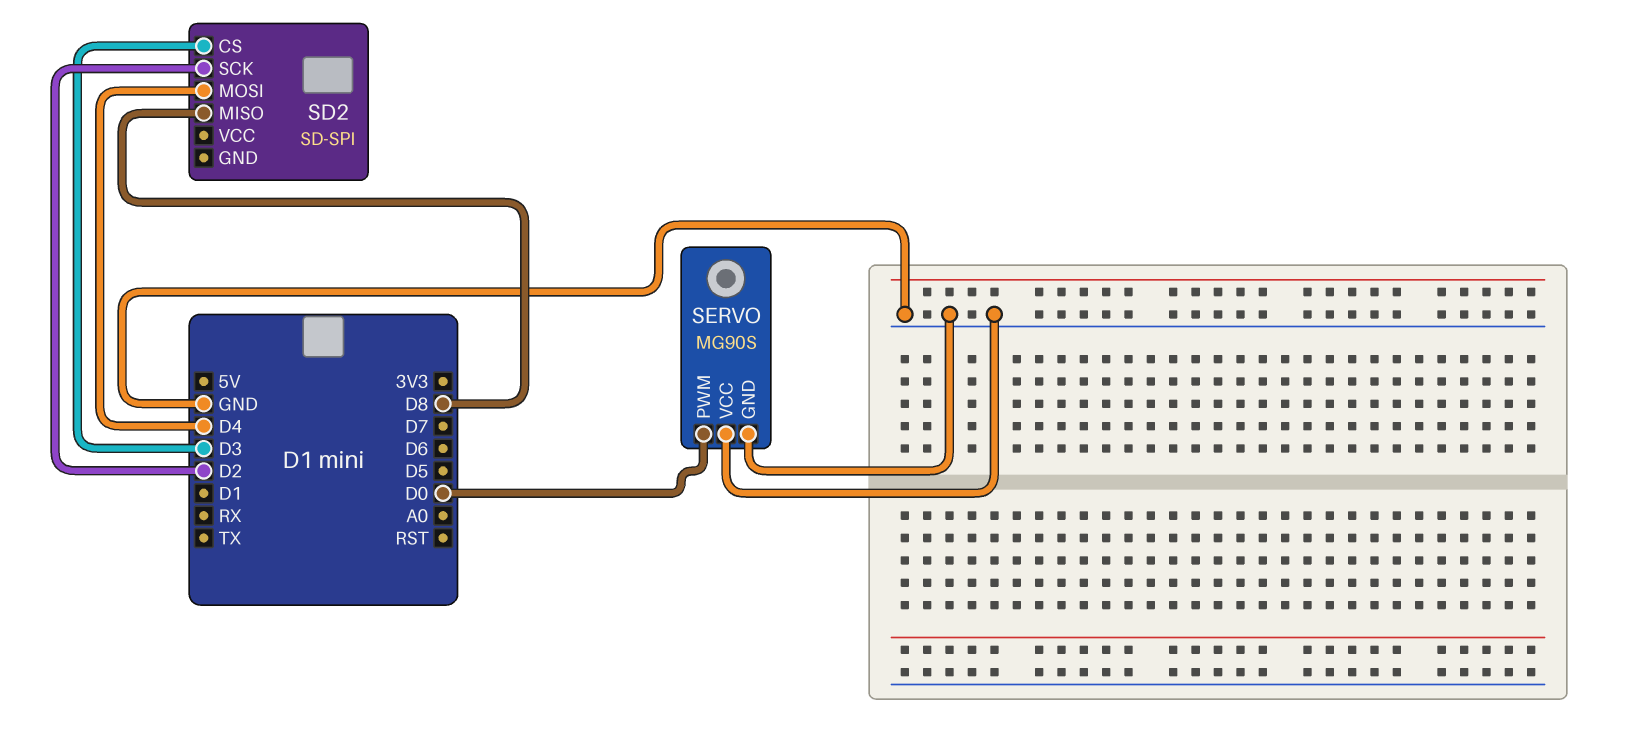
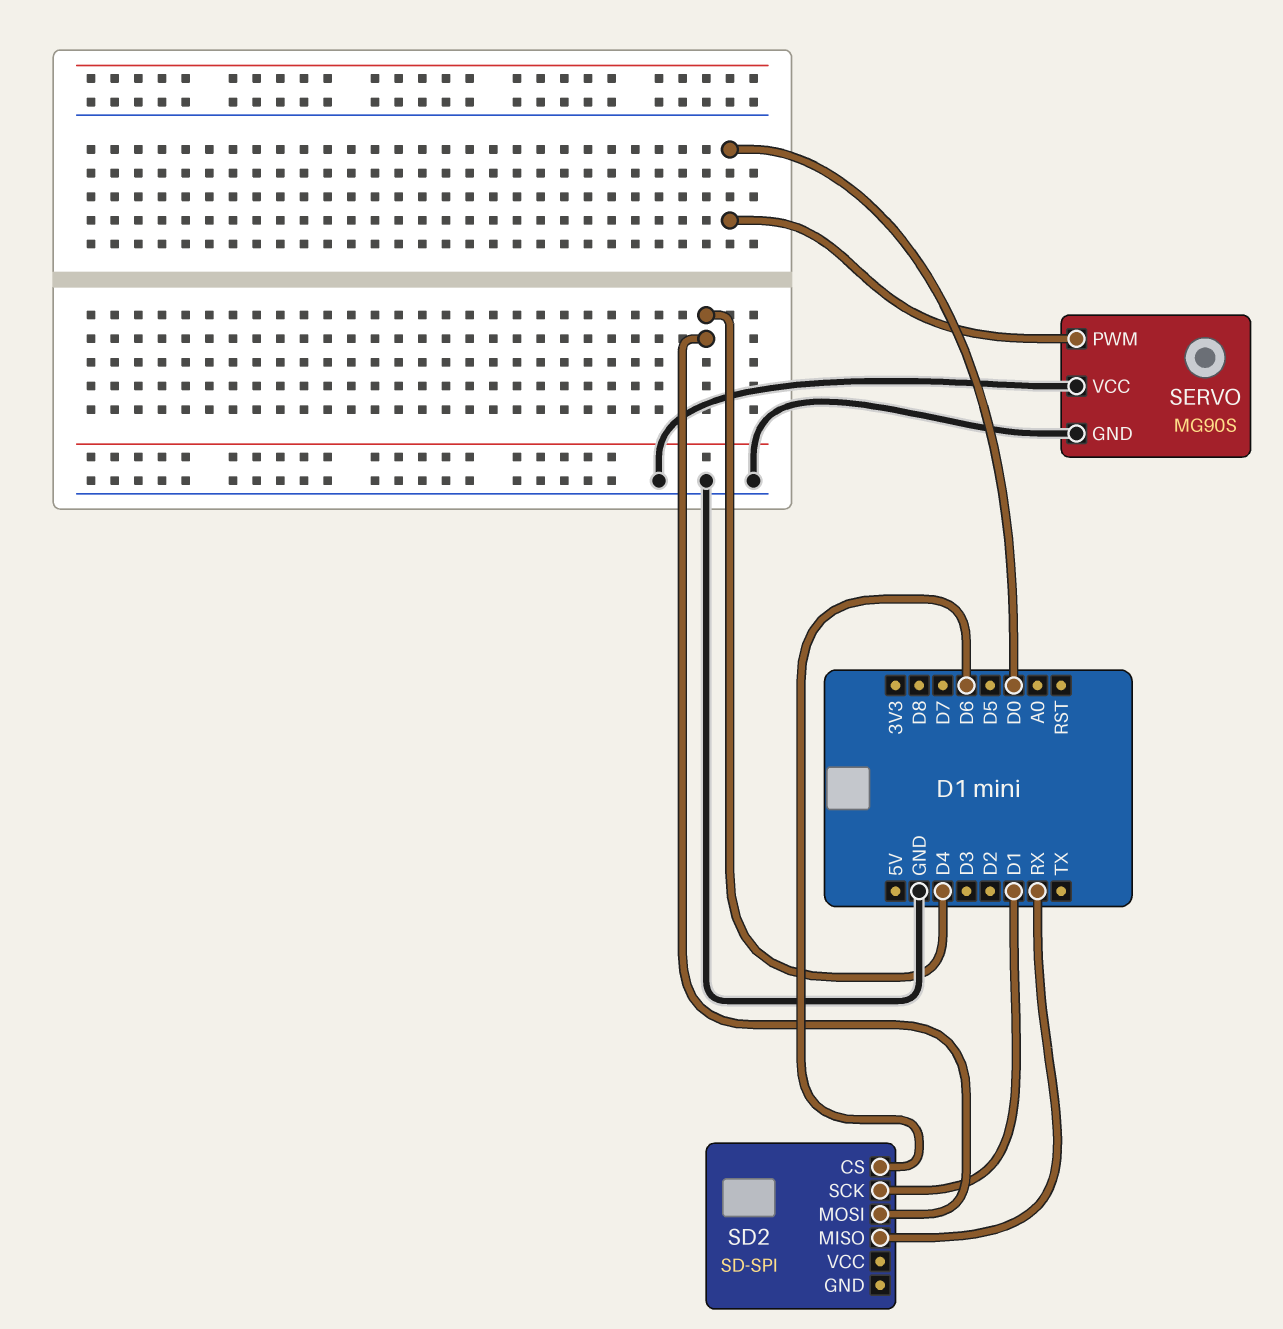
SD2 pin CS: D3 -> D6
SD2 pin MISO: D8 -> RX
SD2 pin SCK: D2 -> D1

